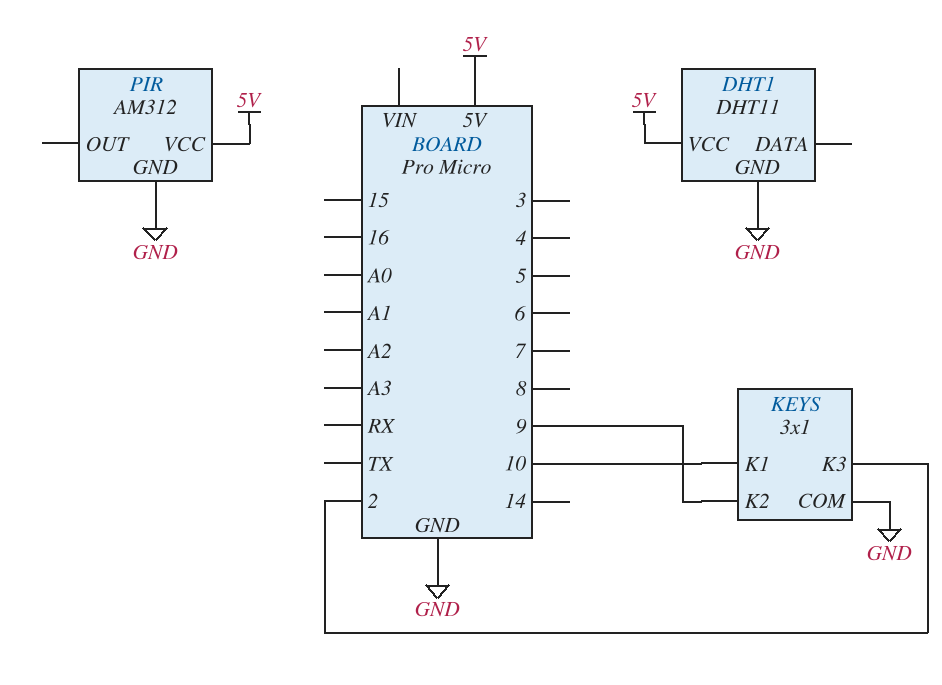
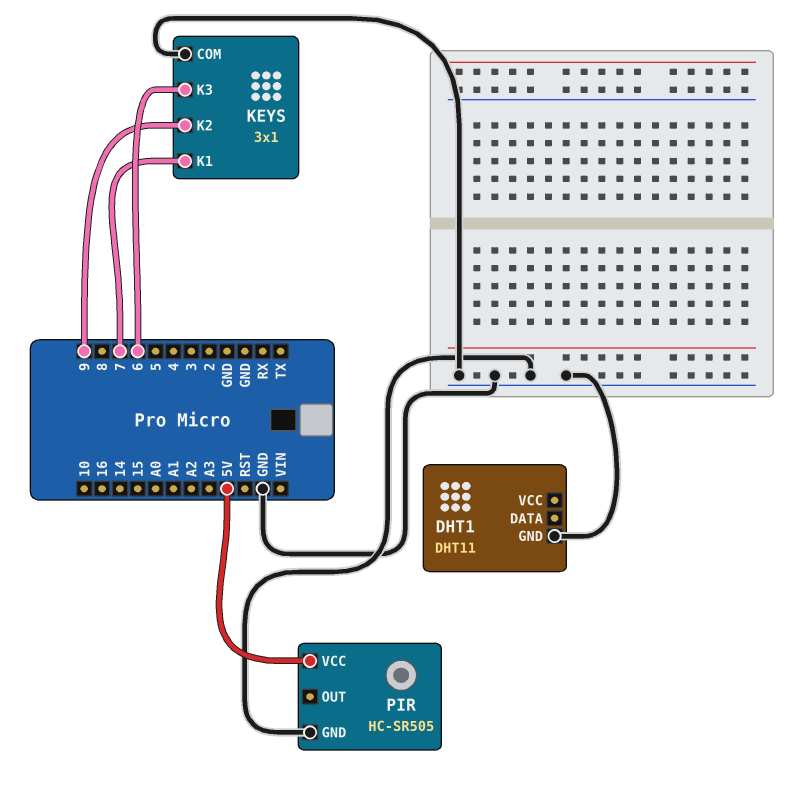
DHT1 pin VCC: 5V -> none
KEYS pin K1: 10 -> 7
KEYS pin K3: 2 -> 6
PIR: AM312 -> HC-SR505

